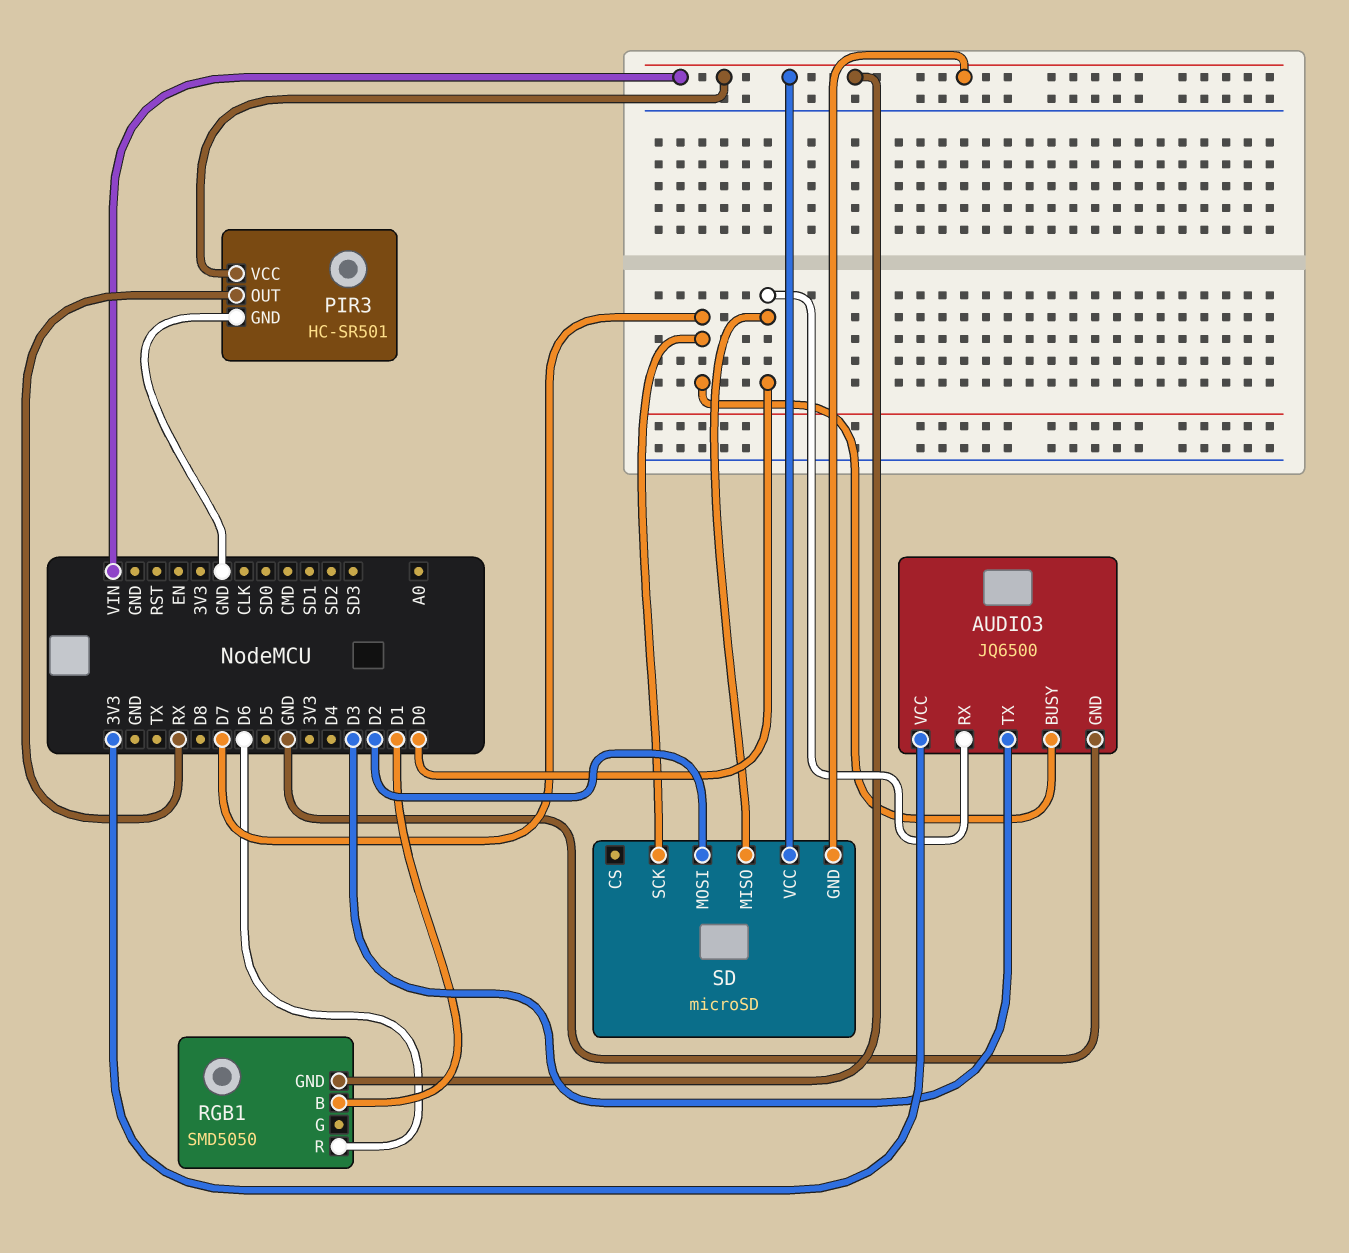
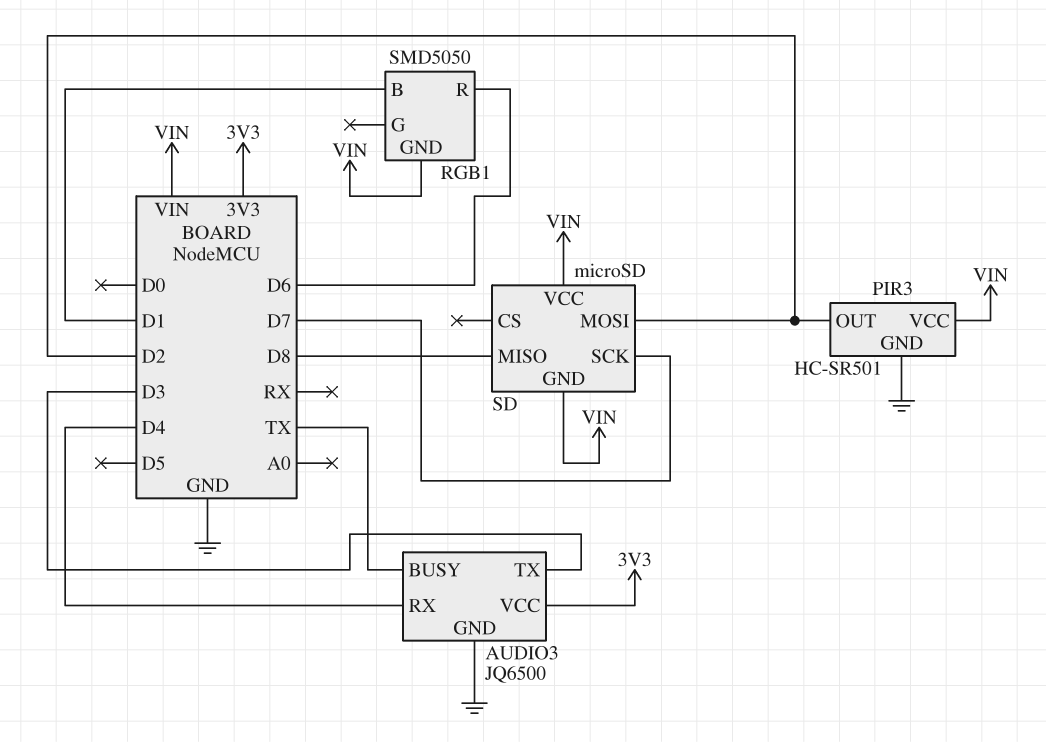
AUDIO3 pin BUSY: D7 -> TX
AUDIO3 pin RX: D0 -> D4
PIR3 pin OUT: RX -> D2
SD pin MISO: D0 -> D8

